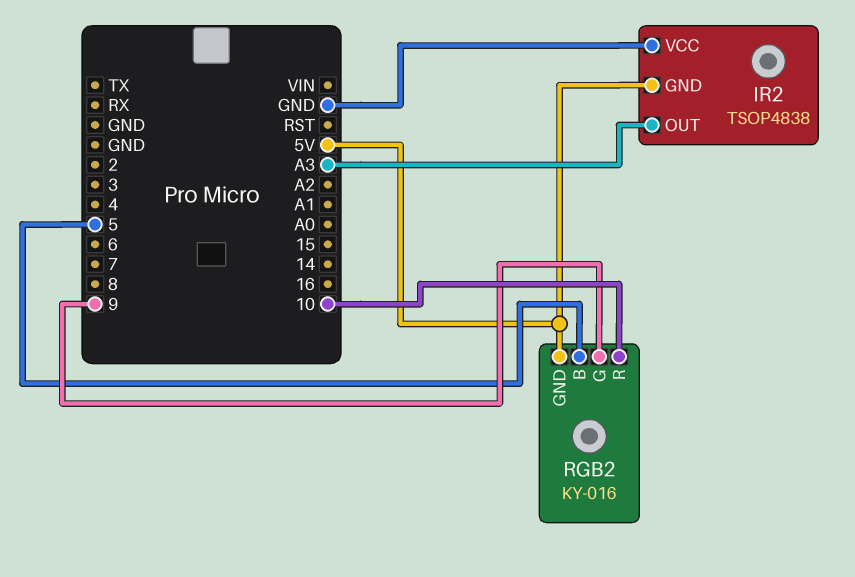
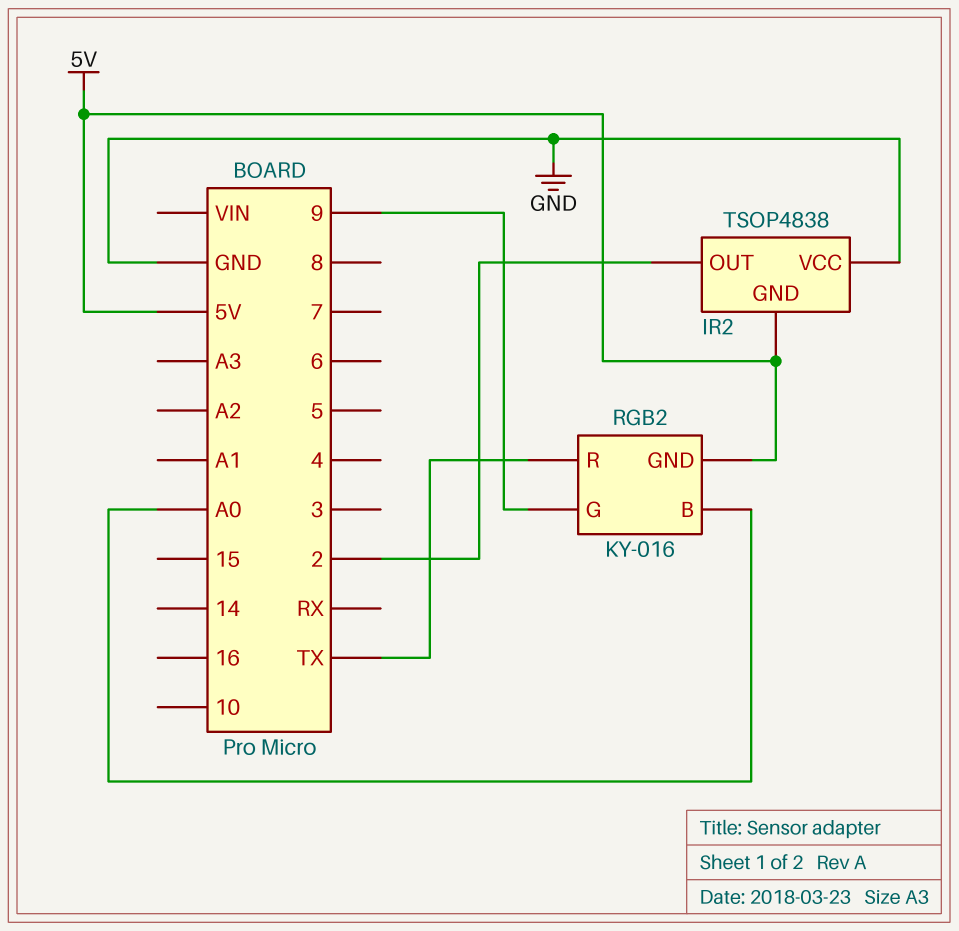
IR2 pin OUT: A3 -> 2
RGB2 pin B: 5 -> A0
RGB2 pin R: 10 -> TX

